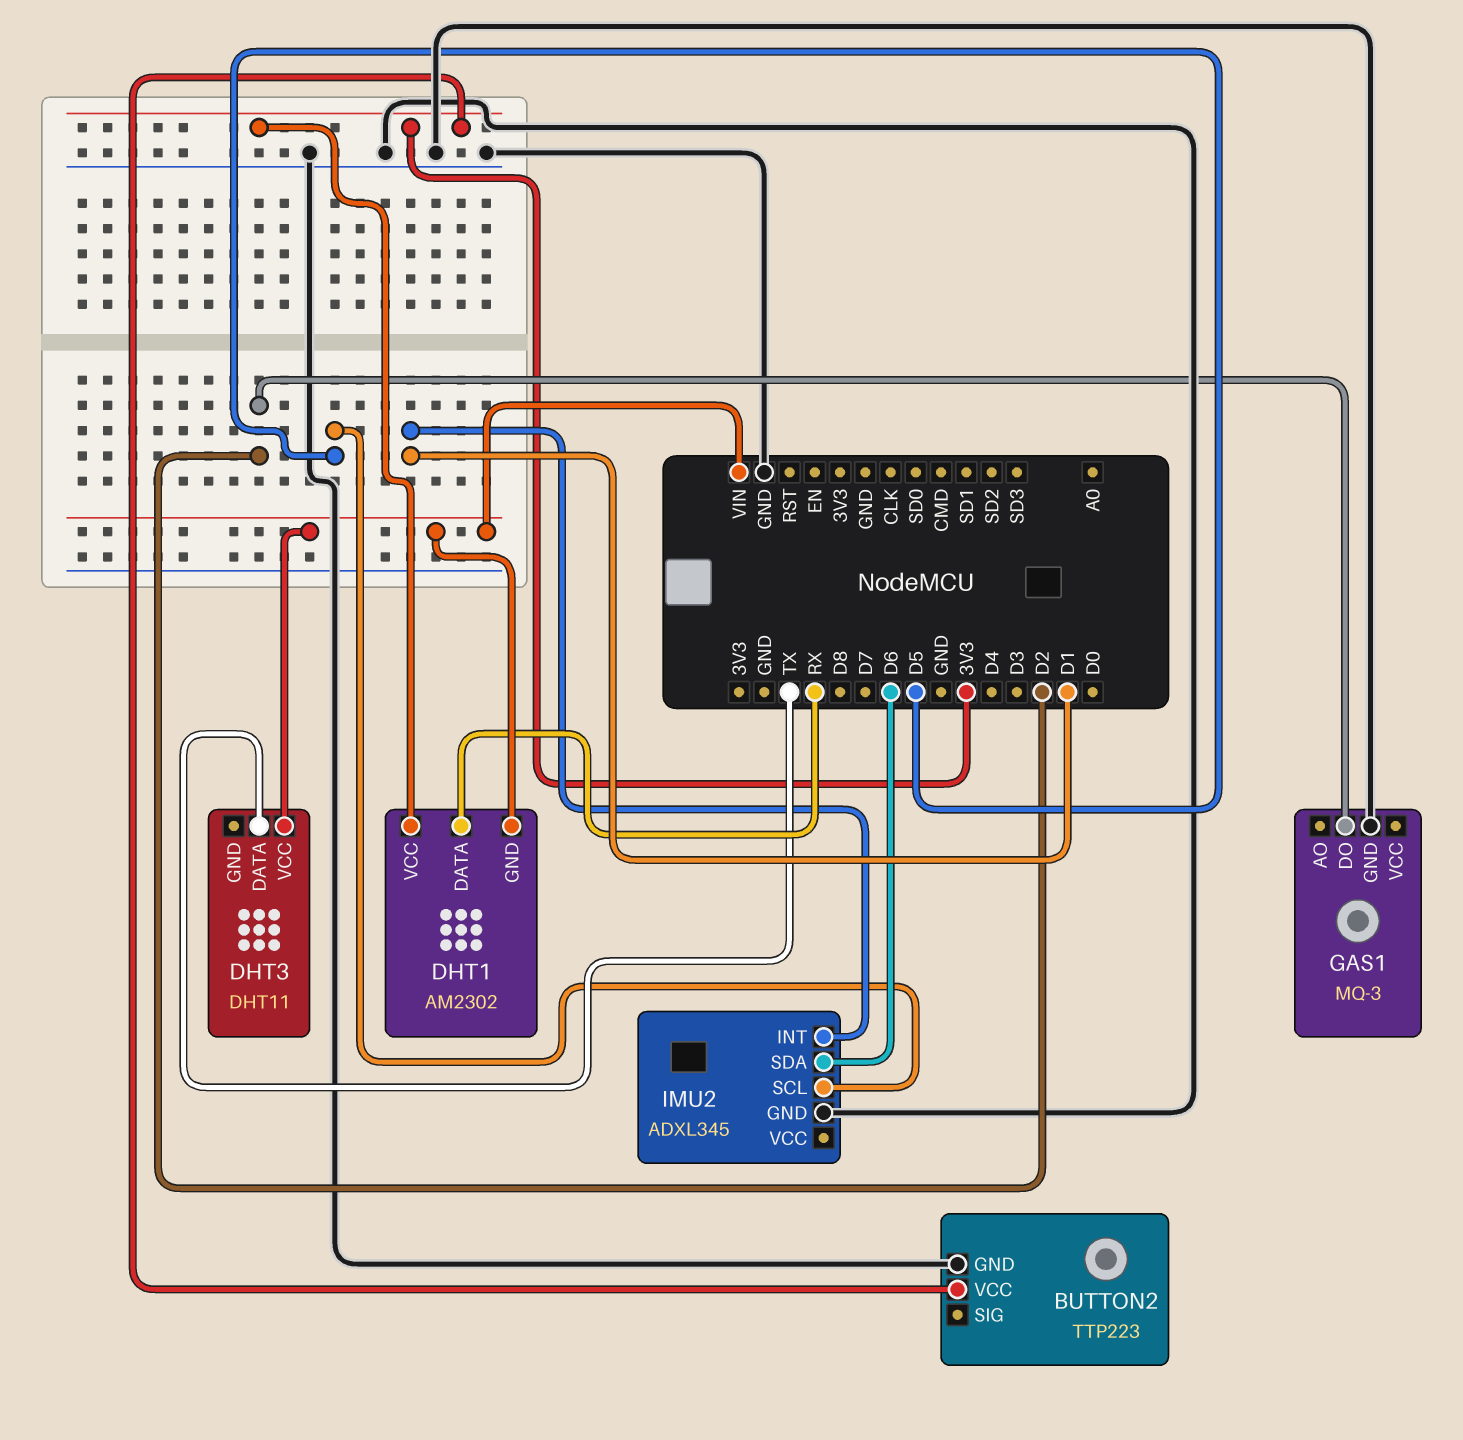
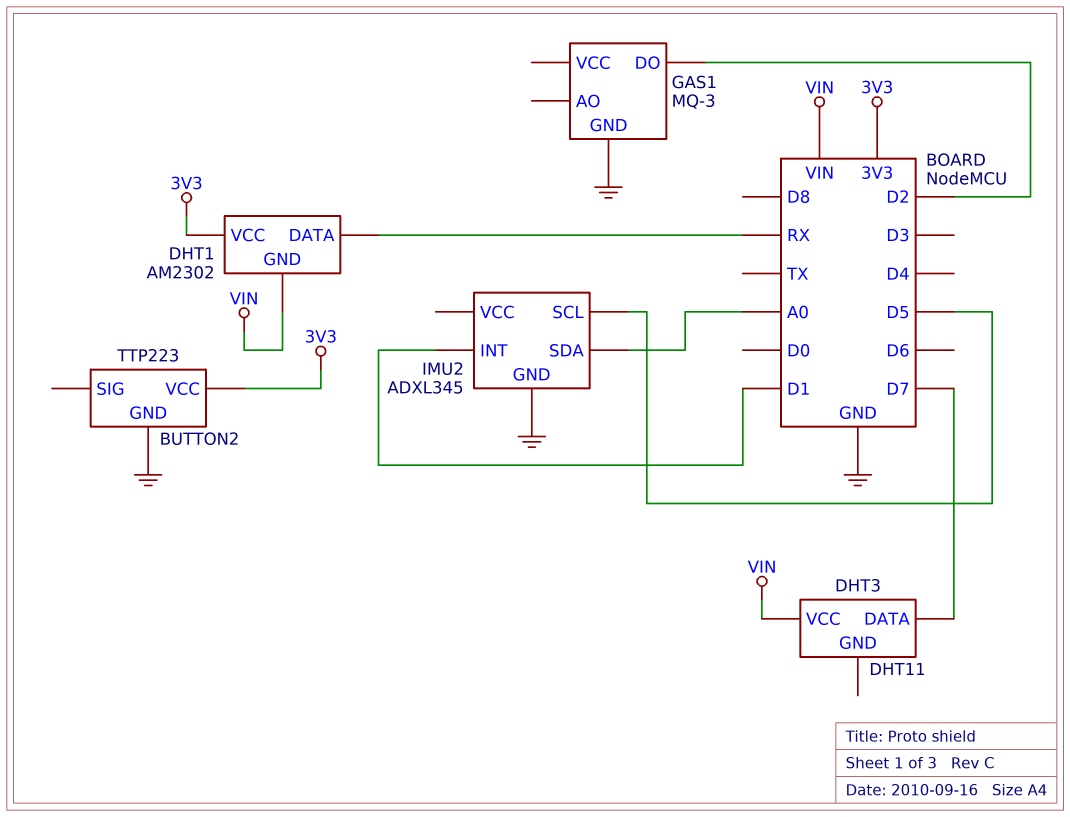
DHT3 pin DATA: TX -> D7
IMU2 pin SDA: D6 -> A0

